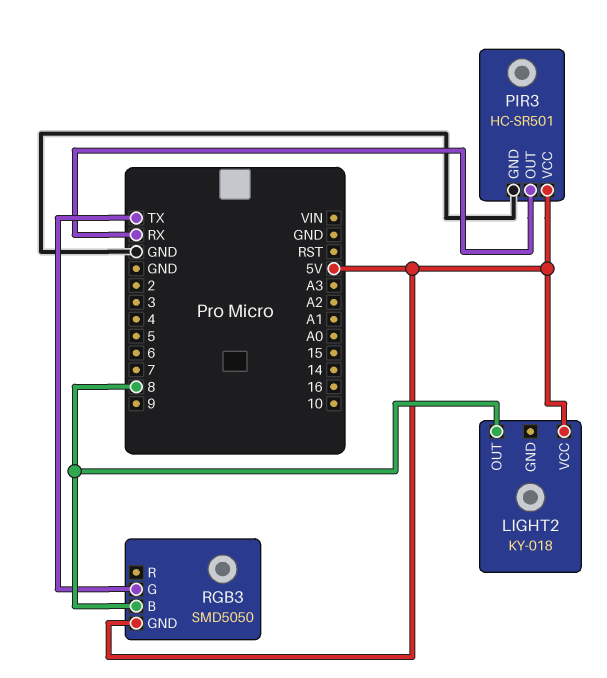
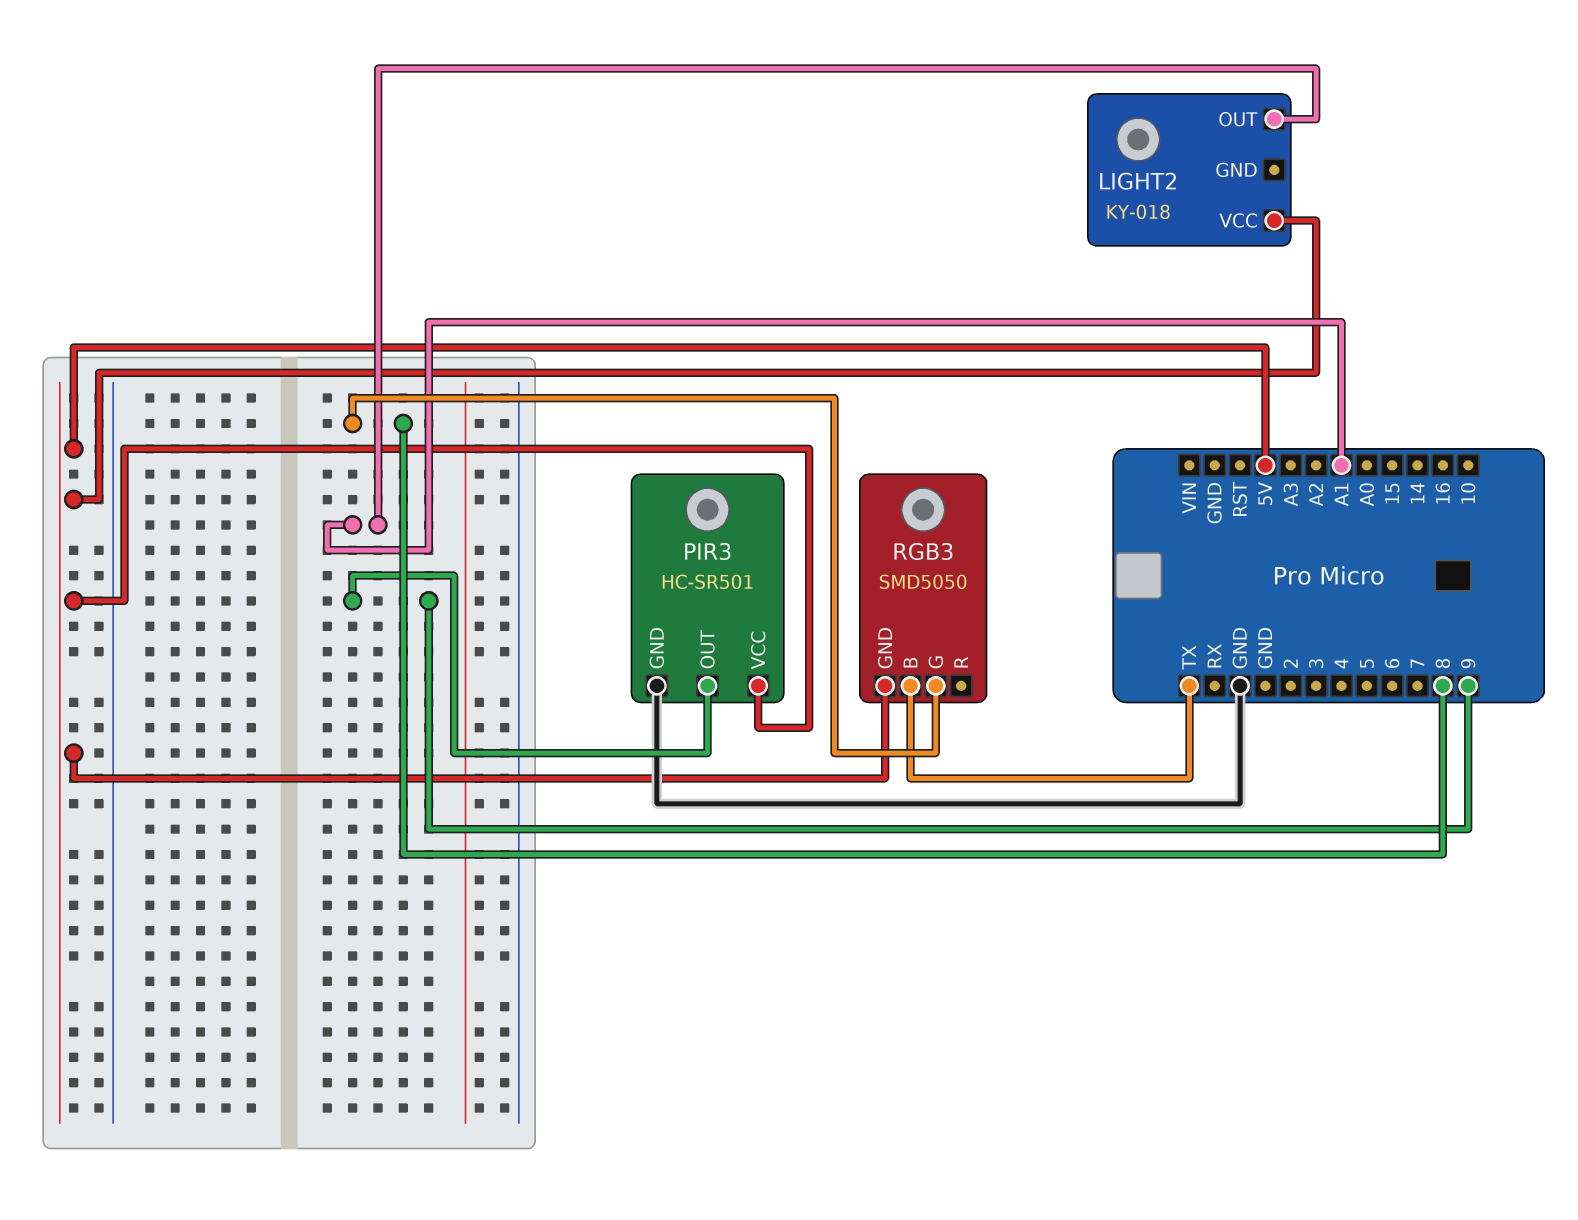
LIGHT2 pin OUT: 8 -> A1
PIR3 pin OUT: RX -> 9
RGB3 pin B: 8 -> TX
RGB3 pin G: TX -> 8

